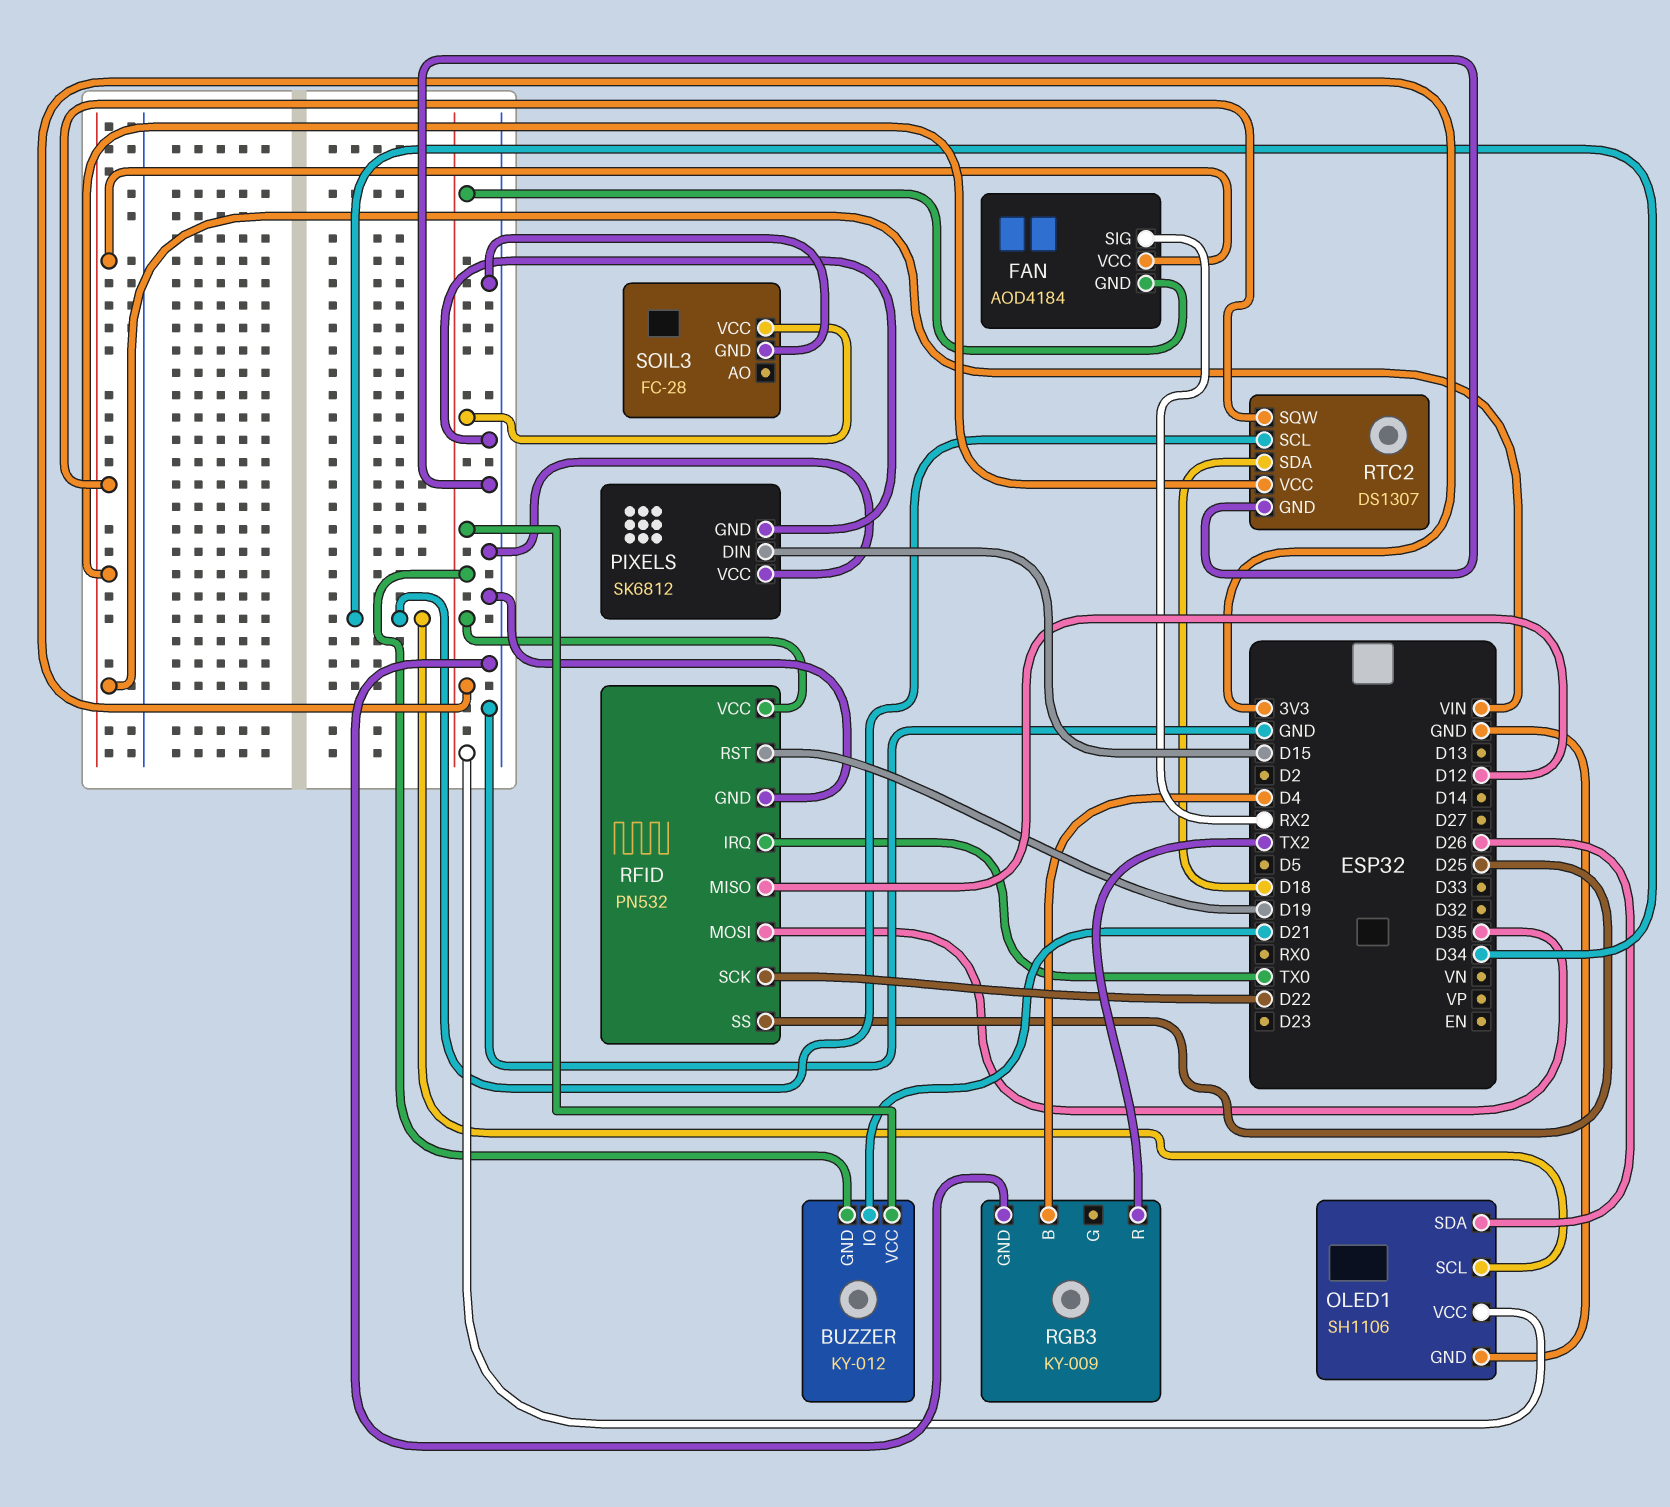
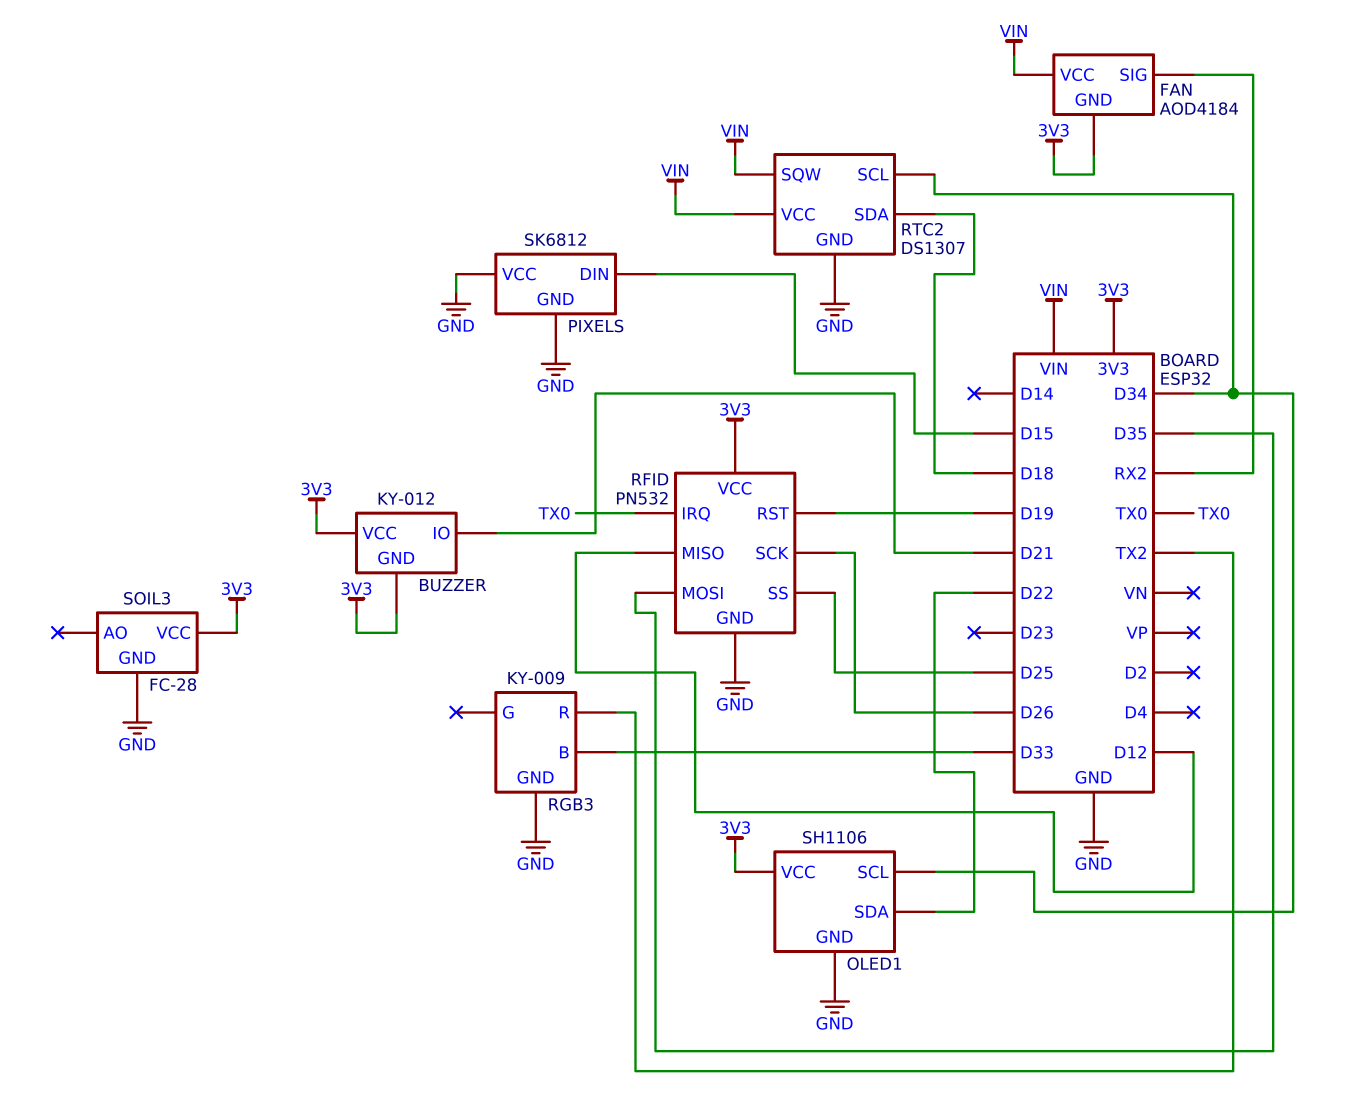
OLED1 pin SDA: D26 -> D22
RFID pin SCK: D22 -> D26
RGB3 pin B: D4 -> D33

